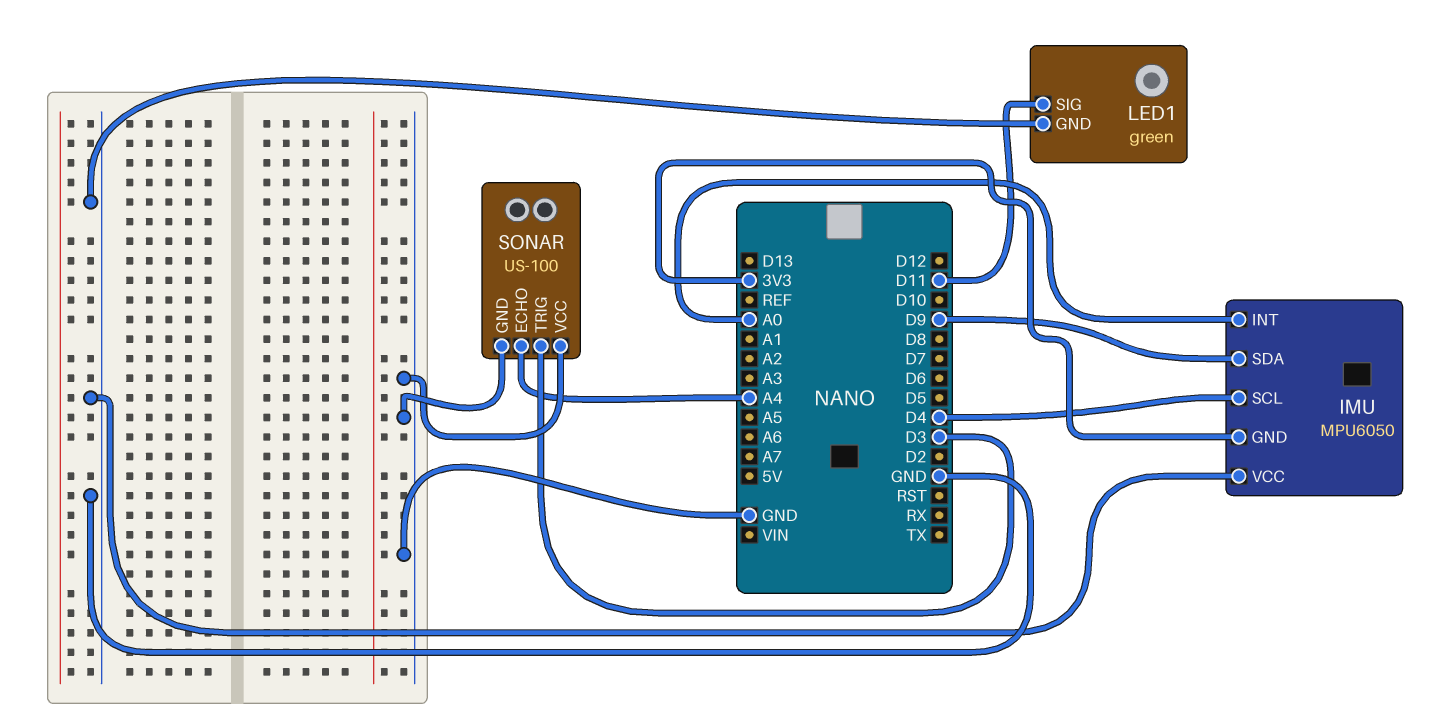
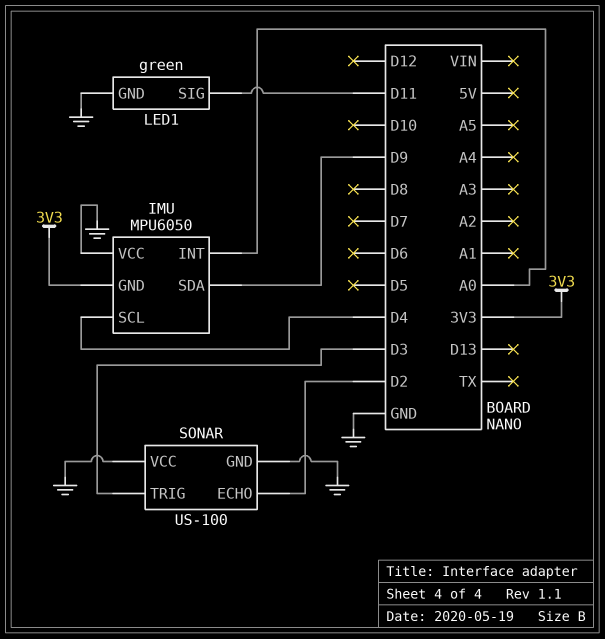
SONAR pin ECHO: A4 -> D2

